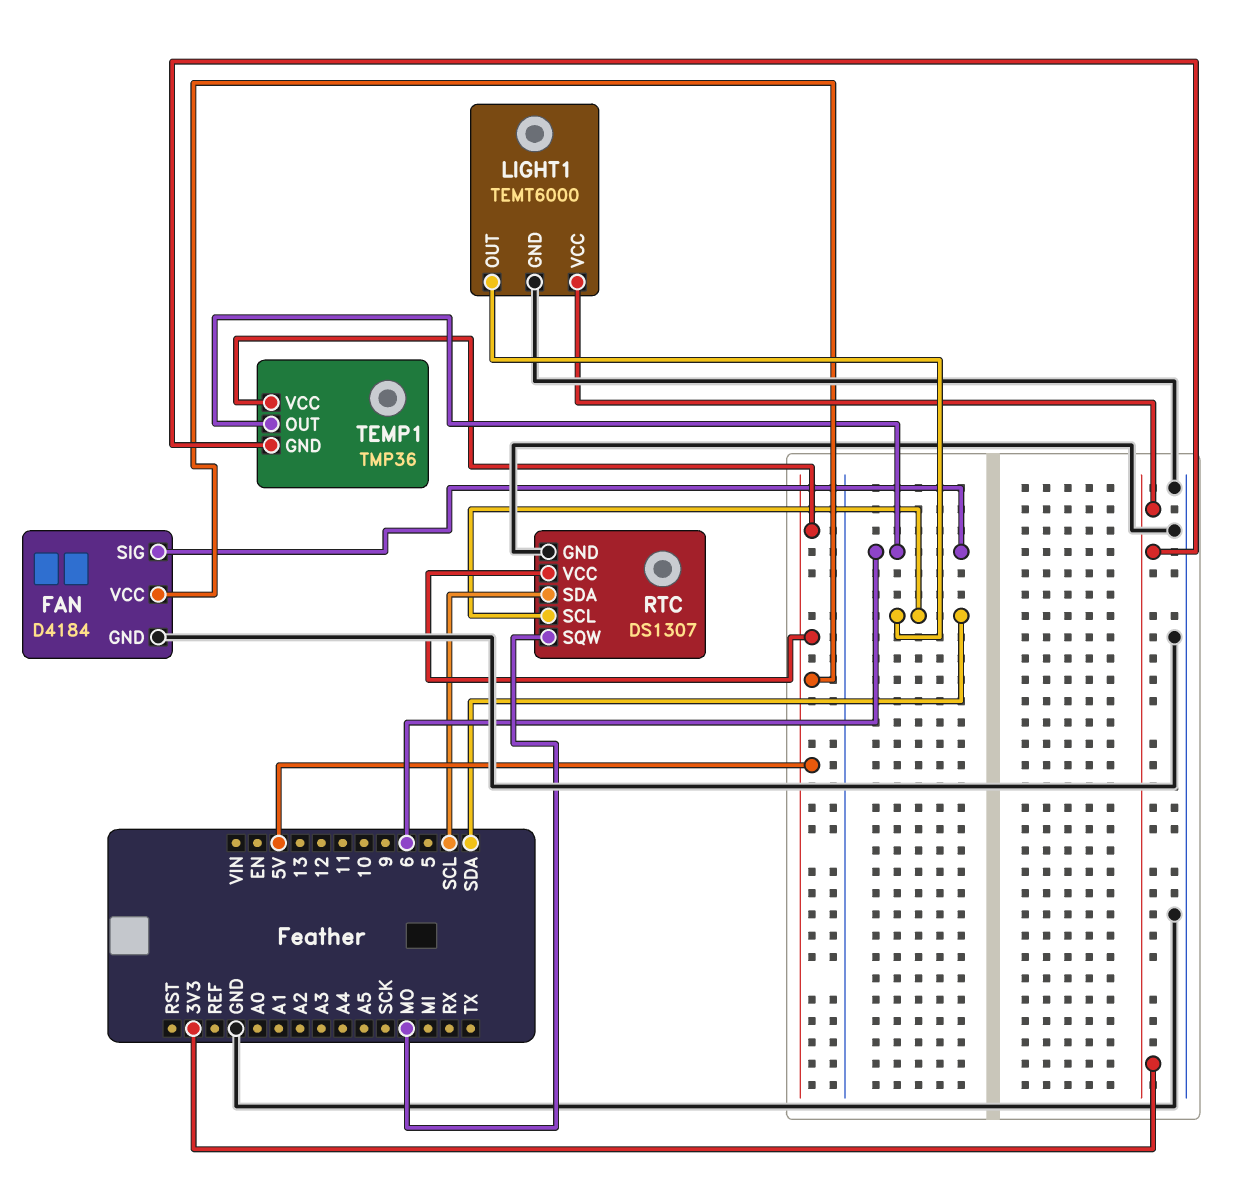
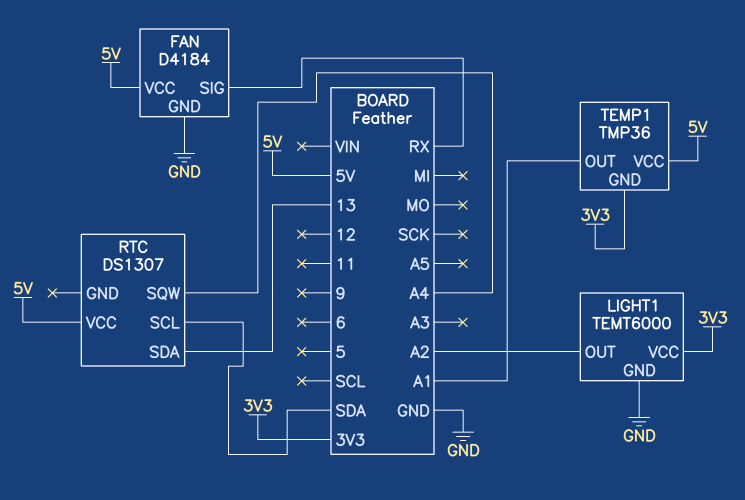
FAN pin SIG: 6 -> RX
LIGHT1 pin OUT: SDA -> A2
RTC pin GND: GND -> none
RTC pin SDA: SCL -> 13
RTC pin SQW: MO -> A4
TEMP1 pin OUT: 6 -> A1

